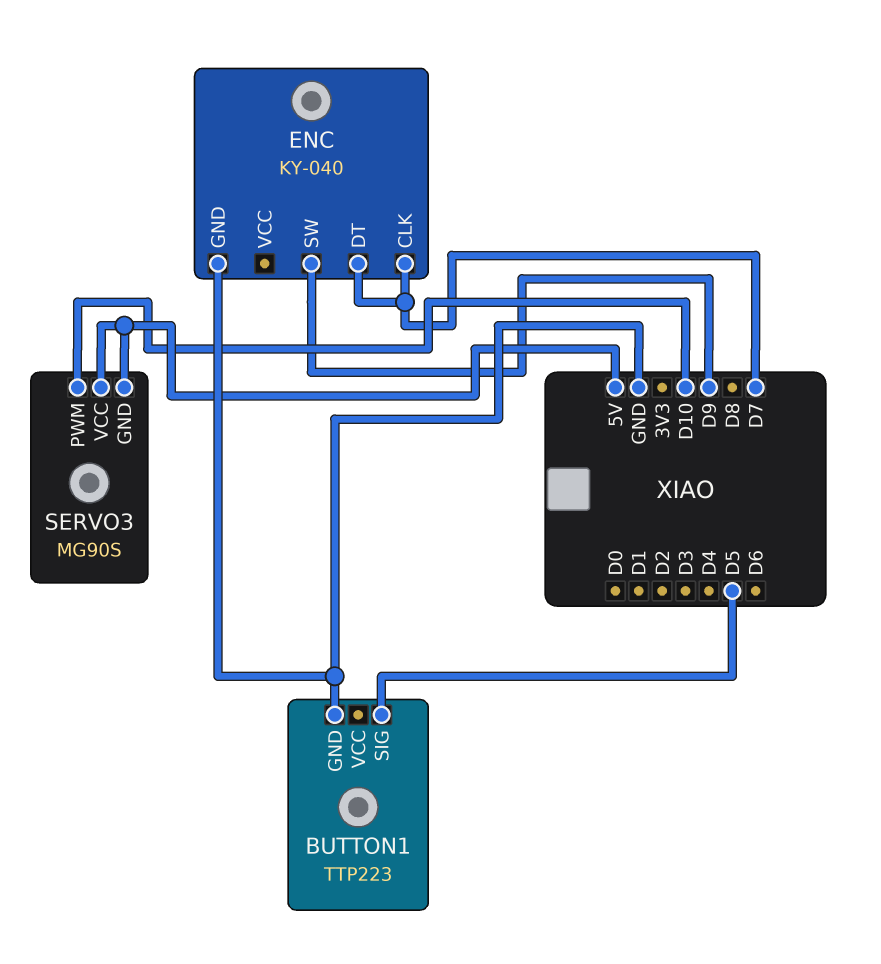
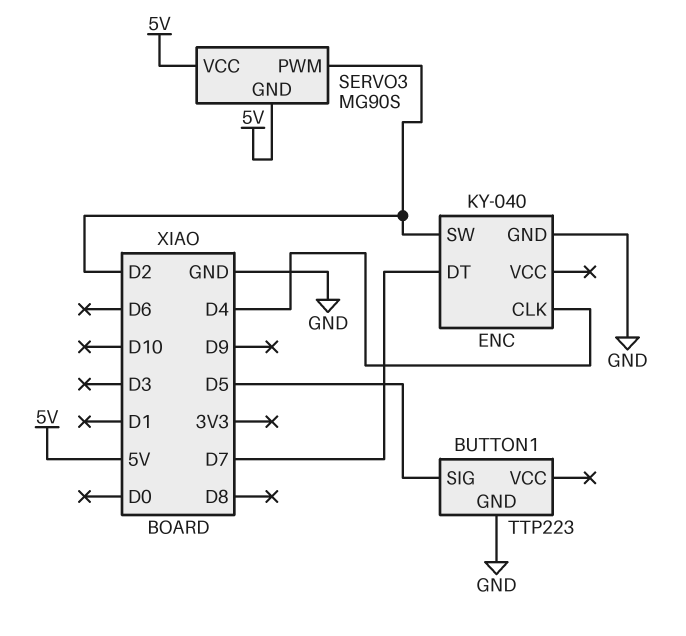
ENC pin CLK: D7 -> D4
ENC pin SW: D9 -> D2
SERVO3 pin PWM: D10 -> D2

